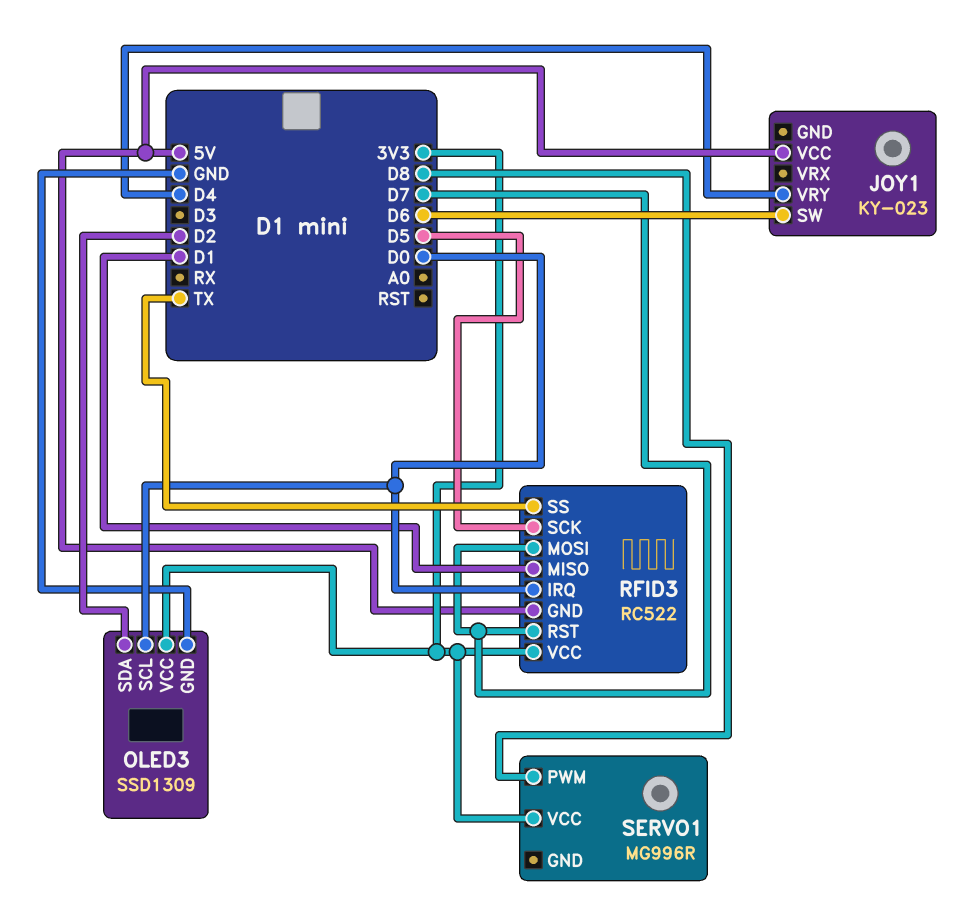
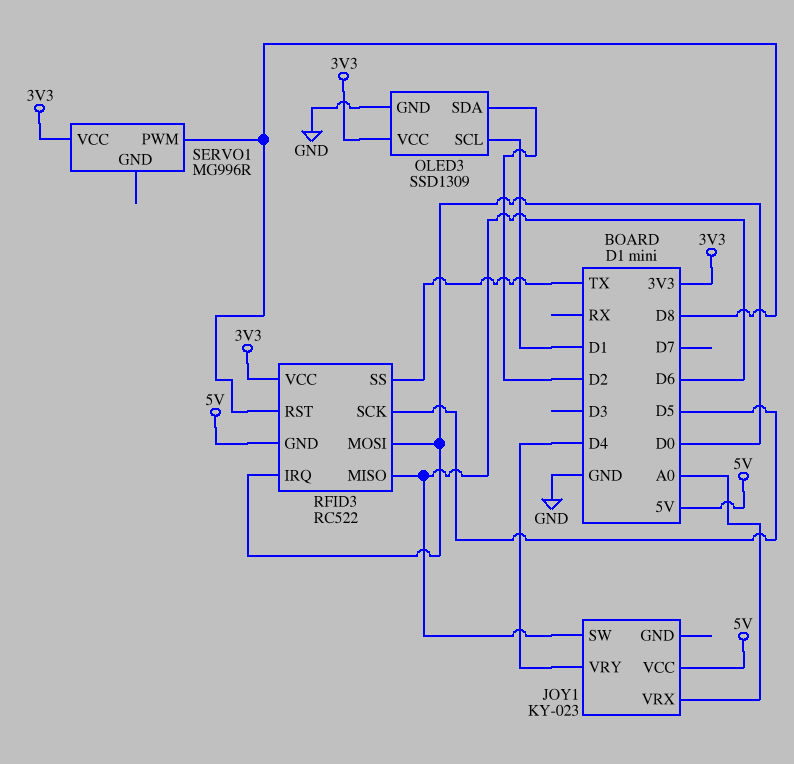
JOY1 pin VRX: none -> A0
OLED3 pin SCL: D0 -> D1
RFID3 pin MISO: D1 -> D6
RFID3 pin MOSI: D7 -> D0
RFID3 pin RST: D7 -> D8

